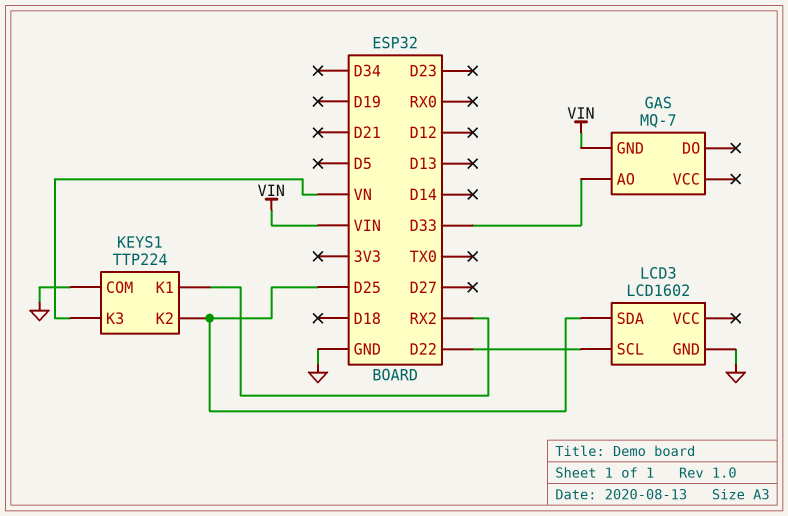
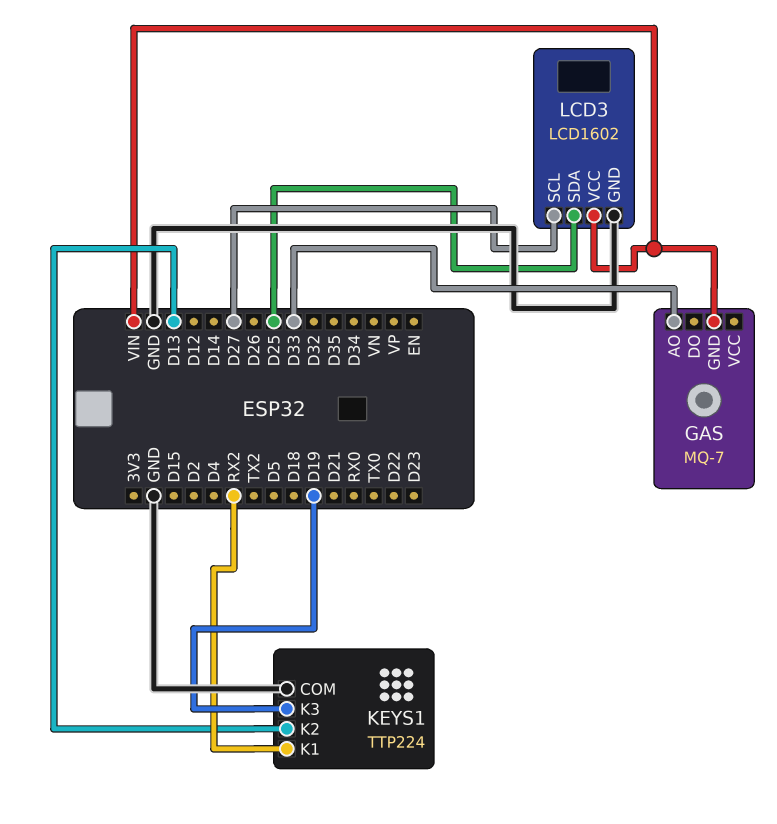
KEYS1 pin K2: D25 -> D13
KEYS1 pin K3: VN -> D19
LCD3 pin SCL: D22 -> D27
LCD3 pin VCC: none -> VIN

